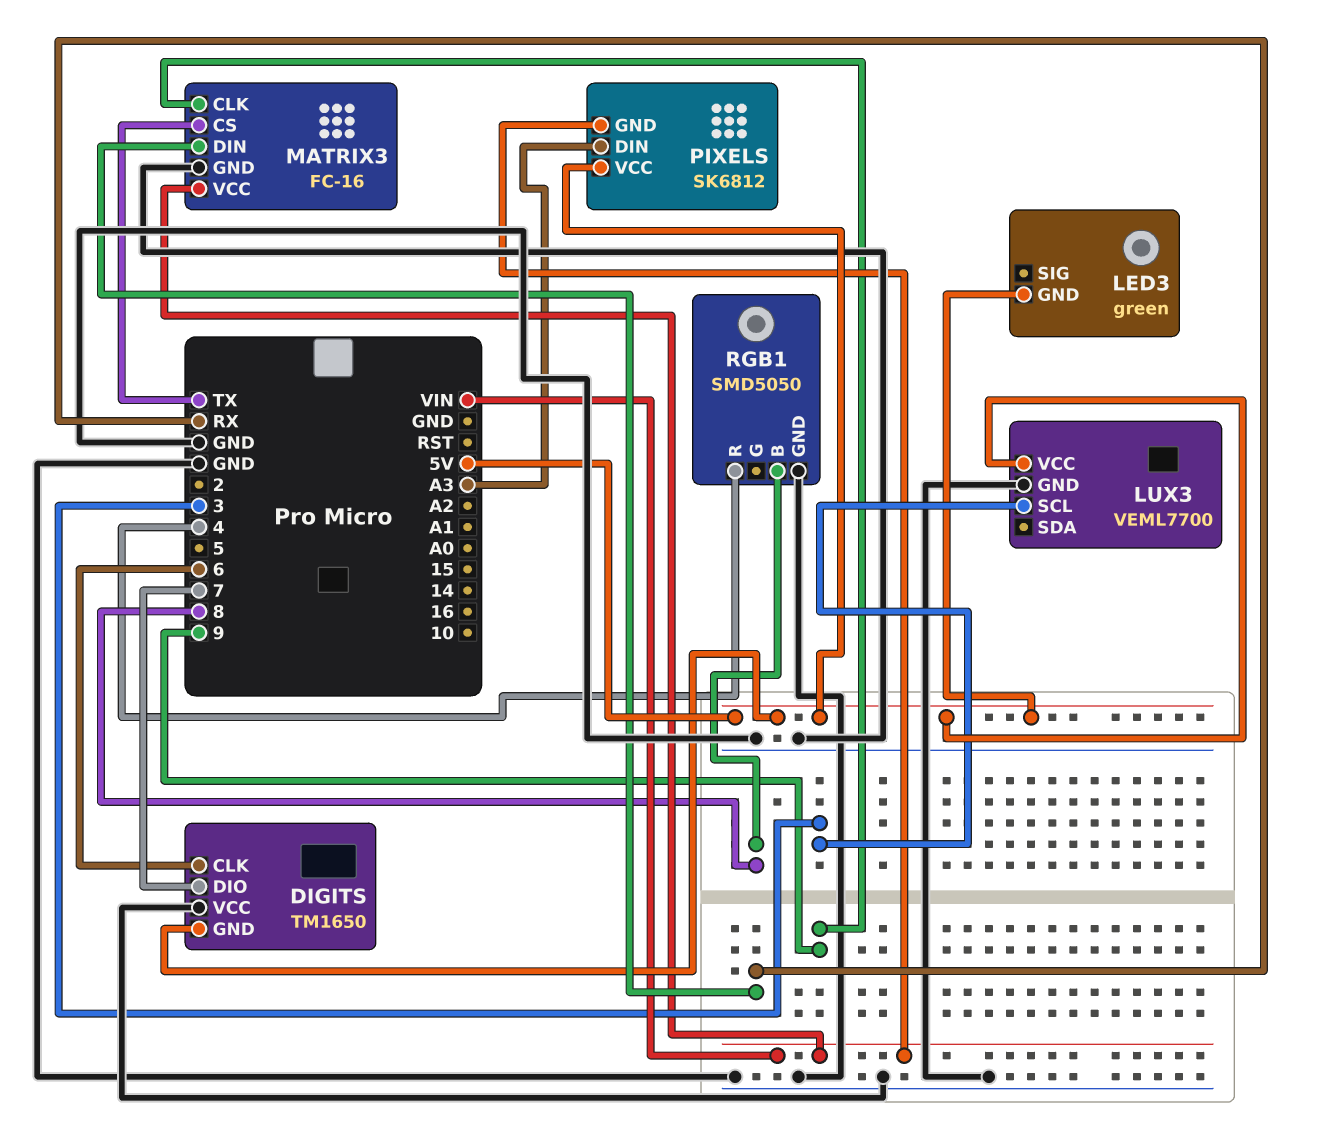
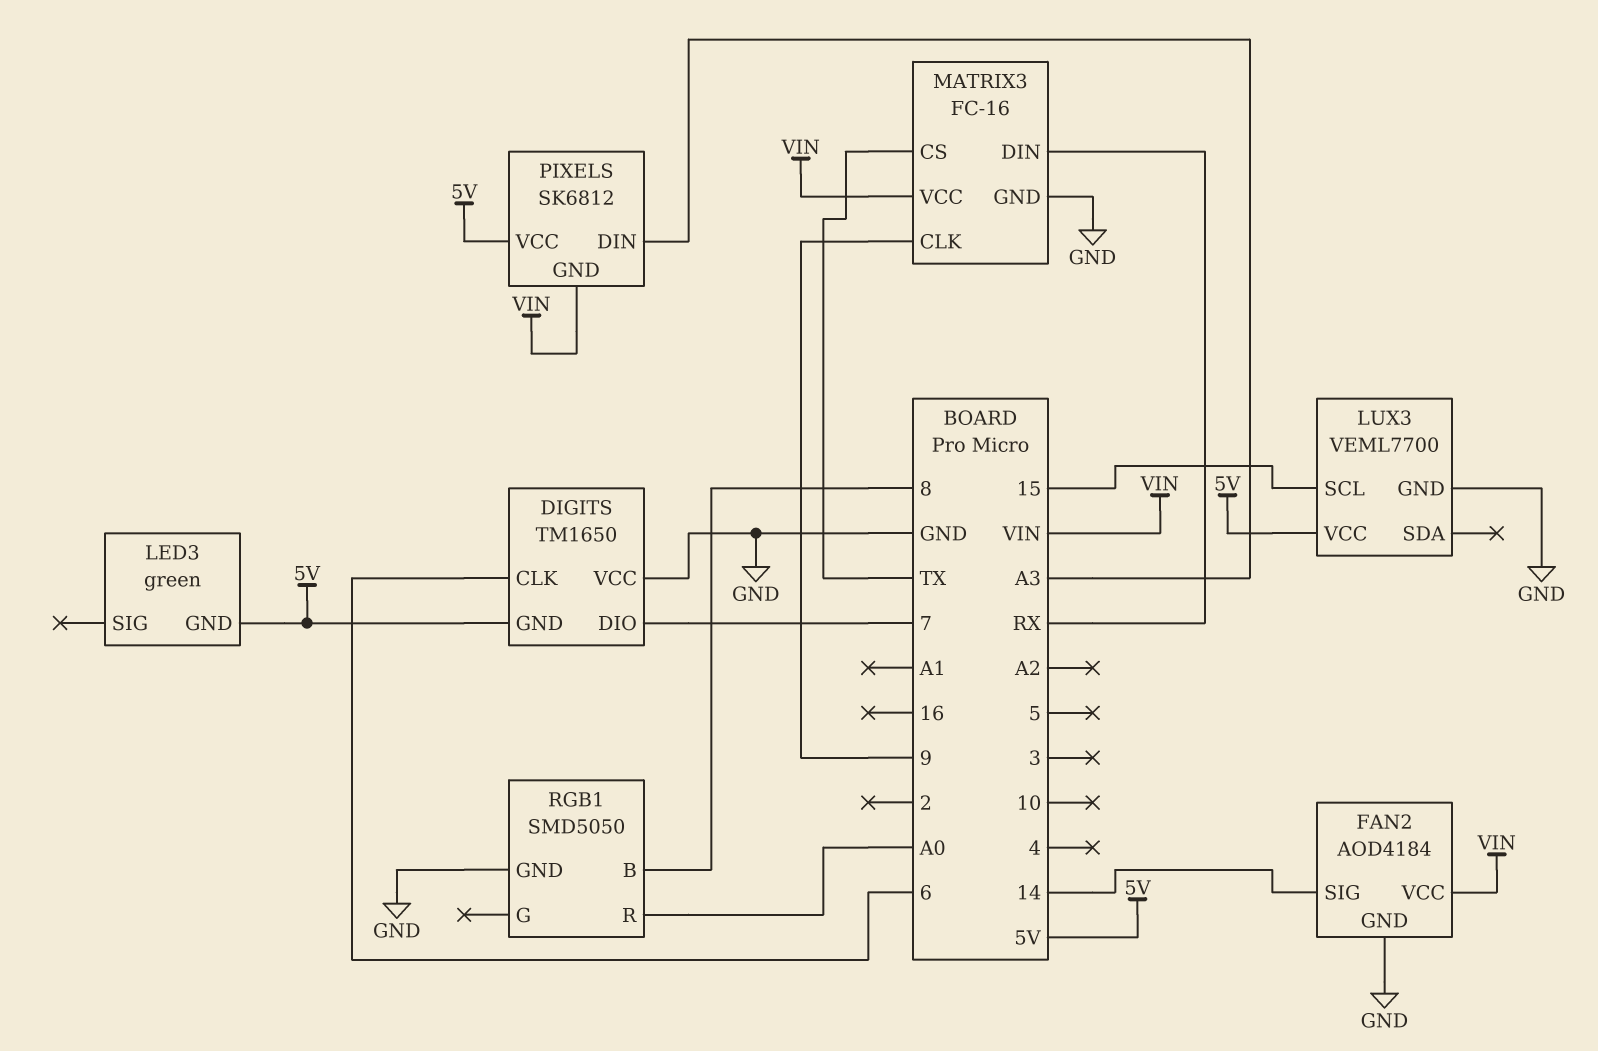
FAN2: none -> AOD4184
FAN2 pin GND: none -> GND
FAN2 pin SIG: none -> 14
FAN2 pin VCC: none -> VIN
LUX3 pin SCL: 3 -> 15
RGB1 pin R: 4 -> A0

